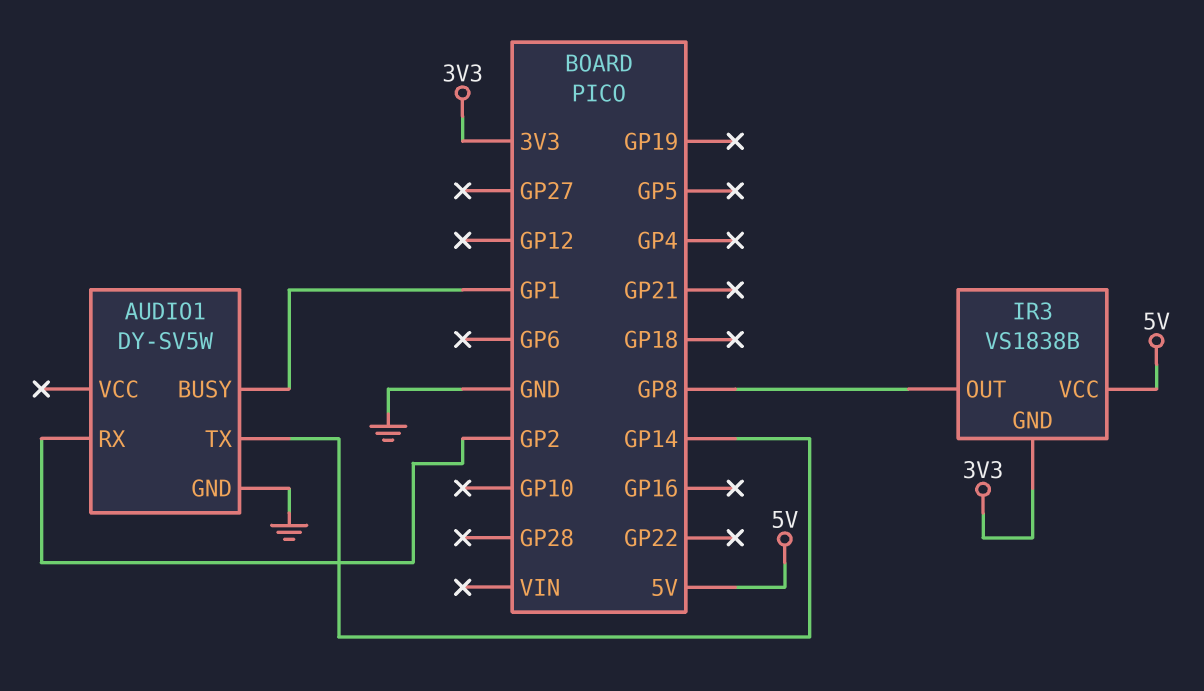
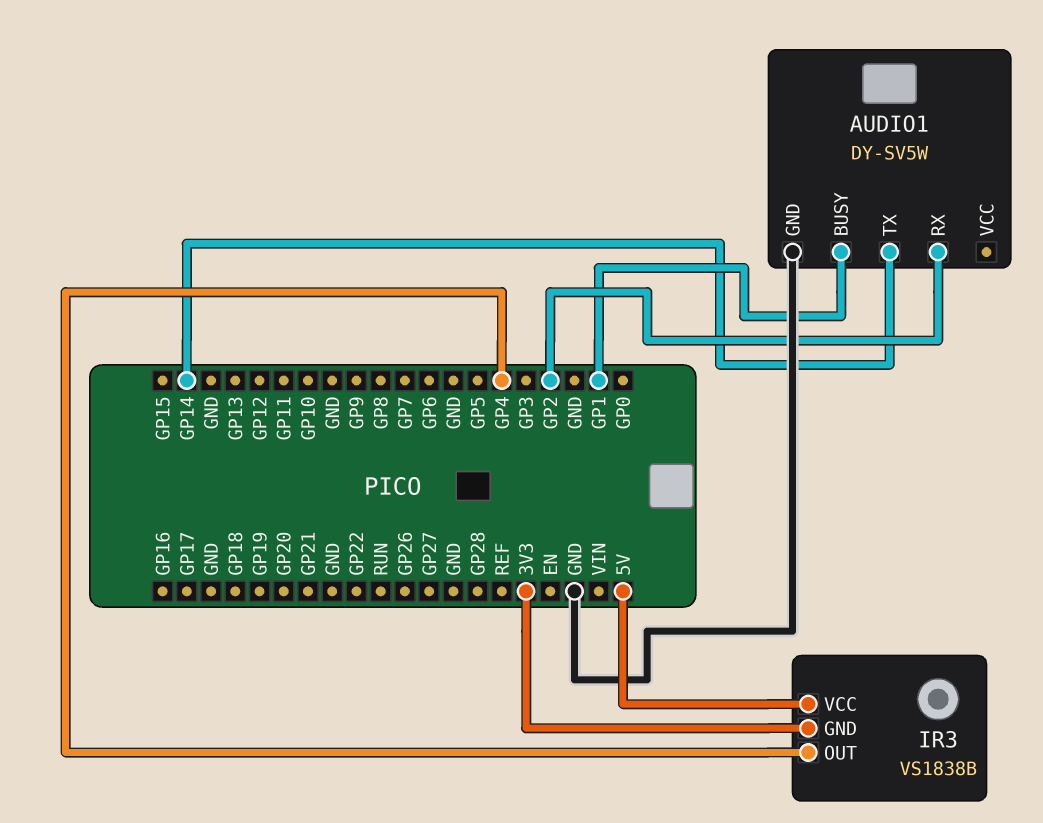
IR3 pin OUT: GP8 -> GP4

